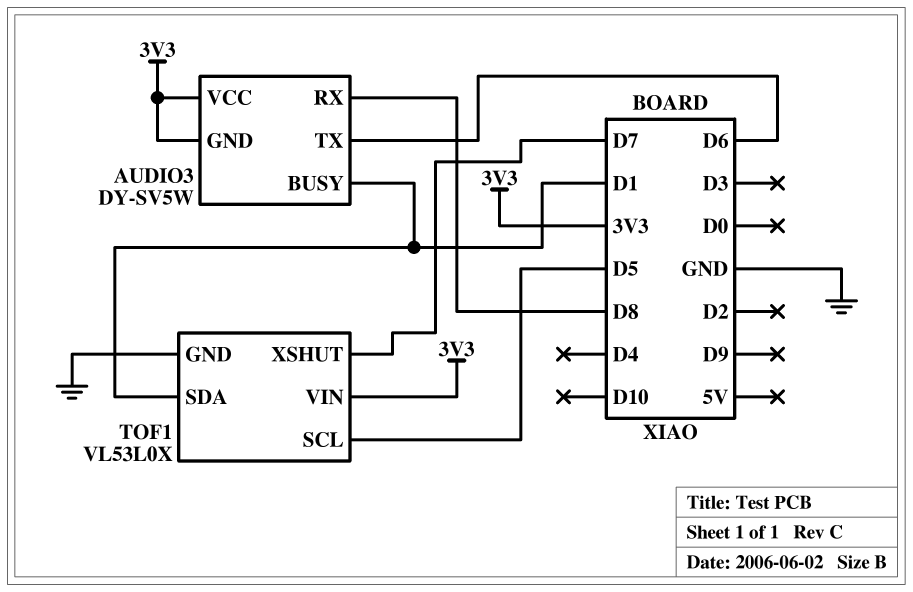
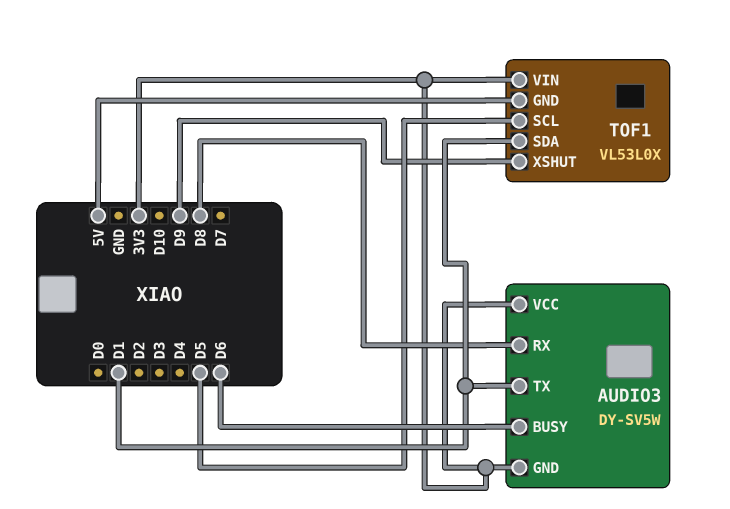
AUDIO3 pin BUSY: D1 -> D6
AUDIO3 pin TX: D6 -> D1
TOF1 pin GND: GND -> 5V
TOF1 pin XSHUT: D7 -> D9

